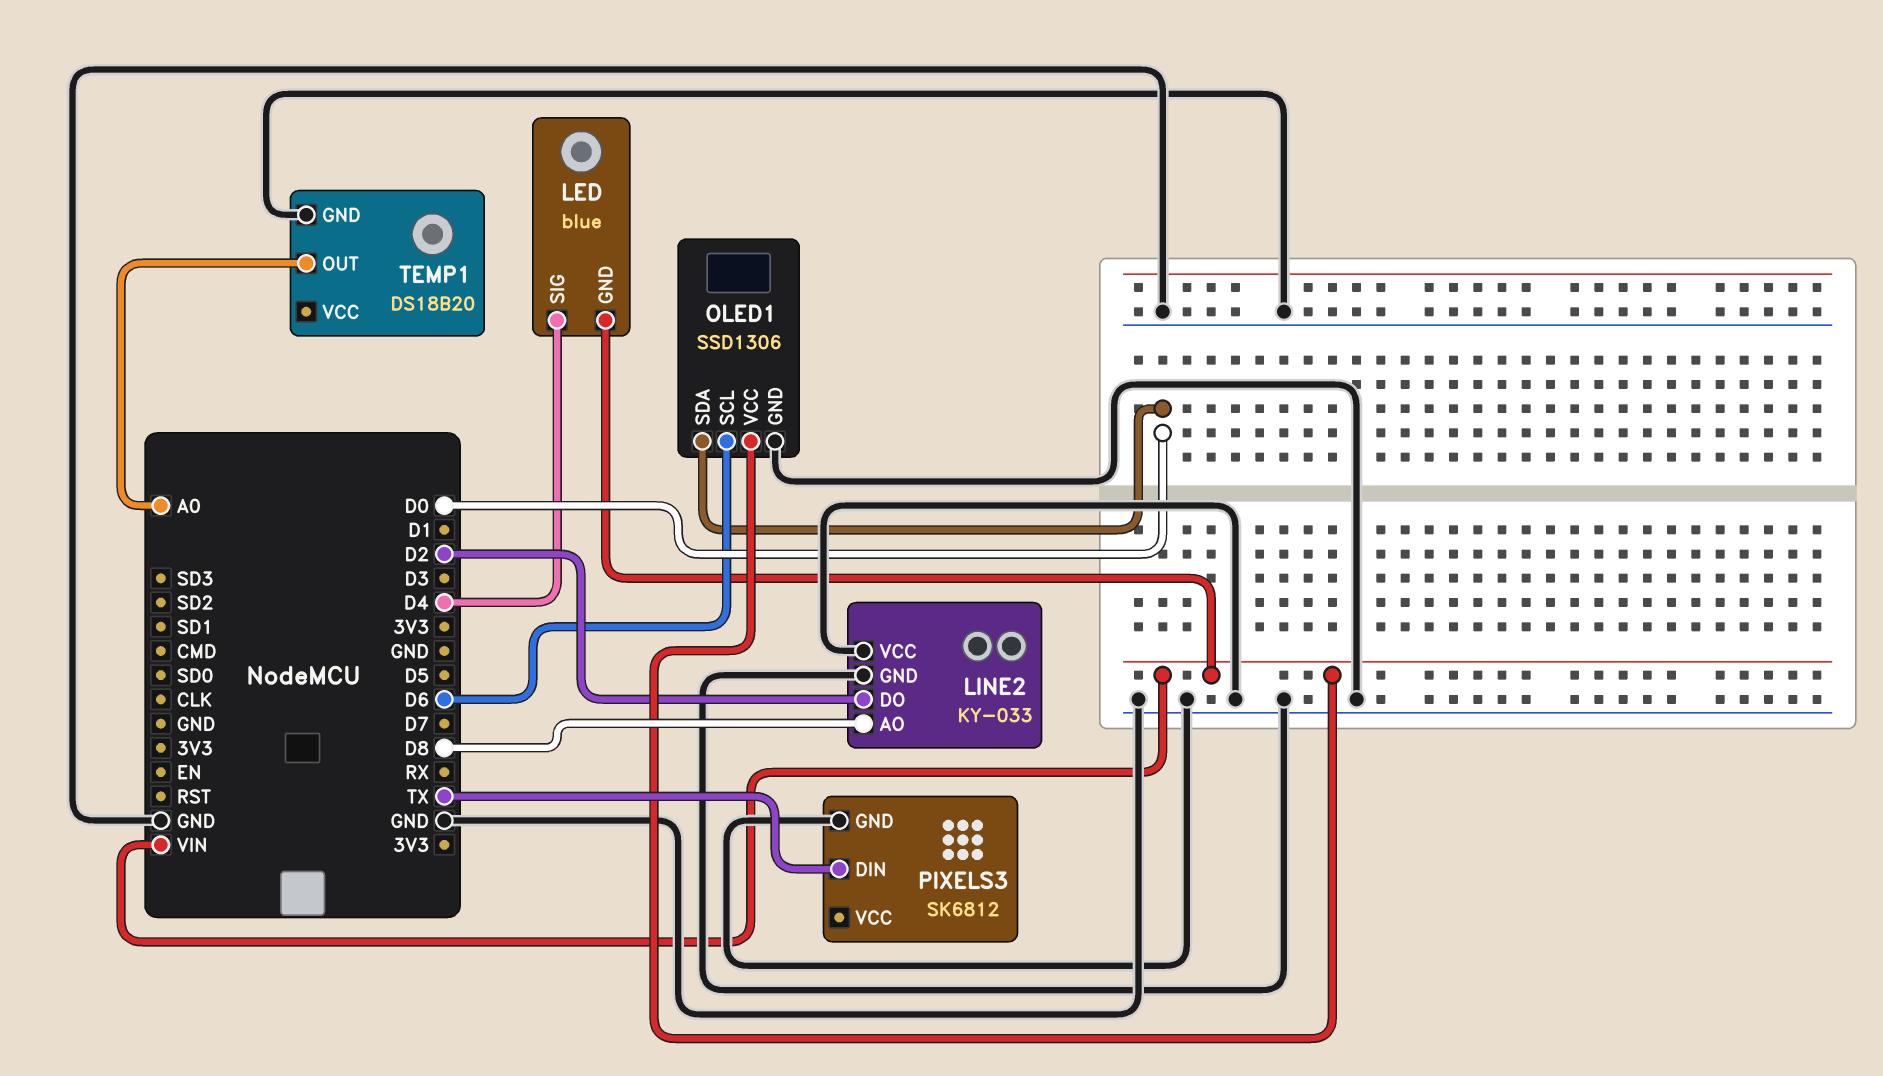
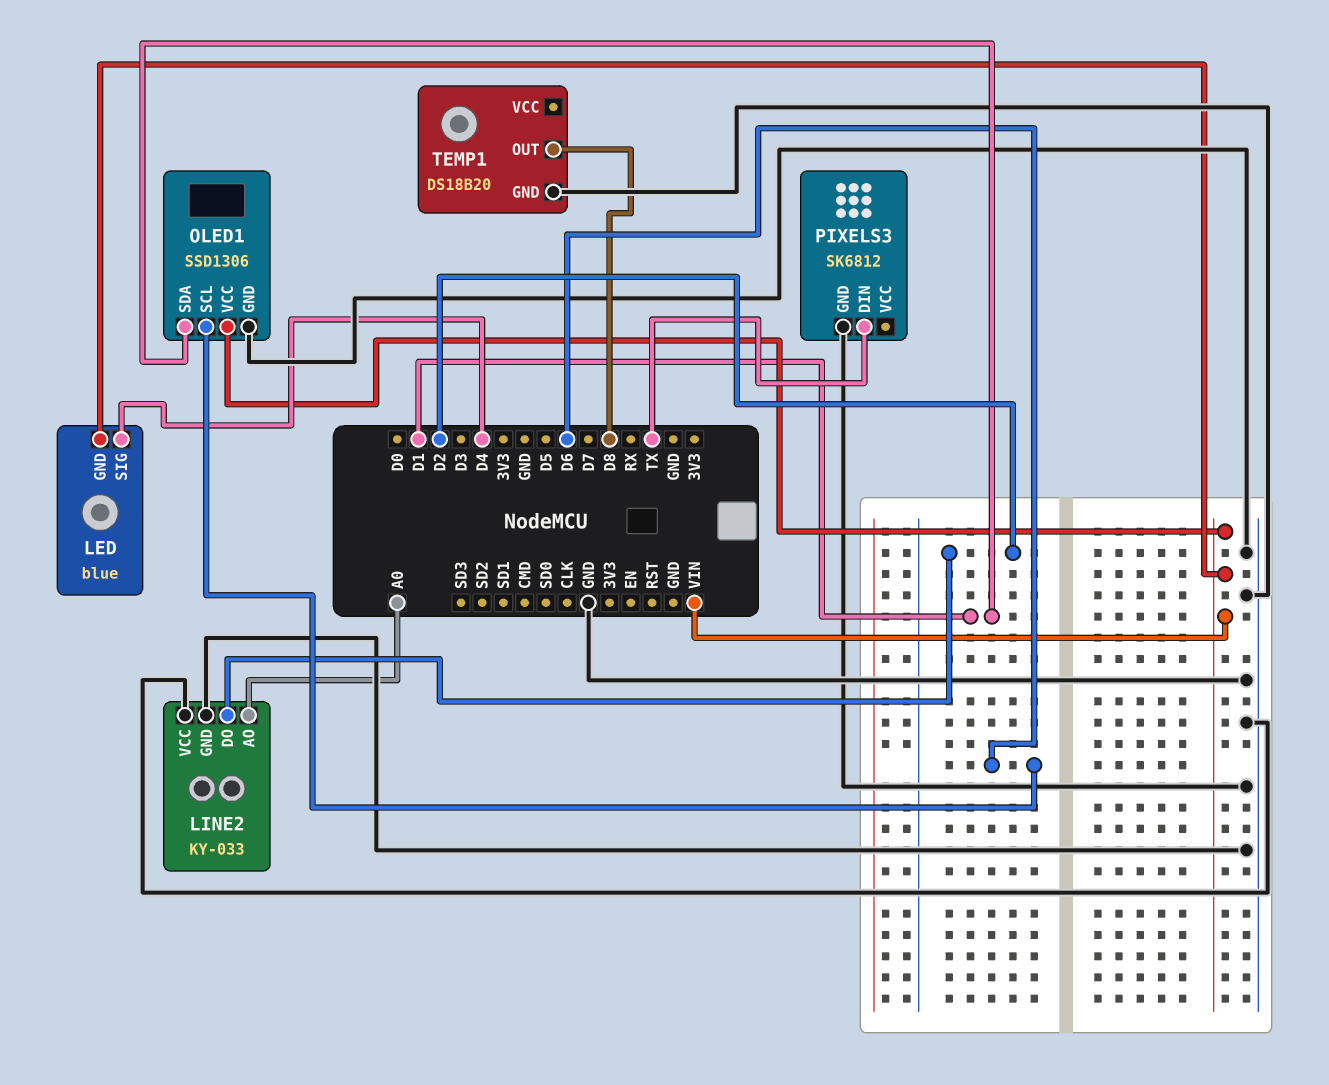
LINE2 pin AO: D8 -> A0
OLED1 pin SDA: D0 -> D1
TEMP1 pin OUT: A0 -> D8

